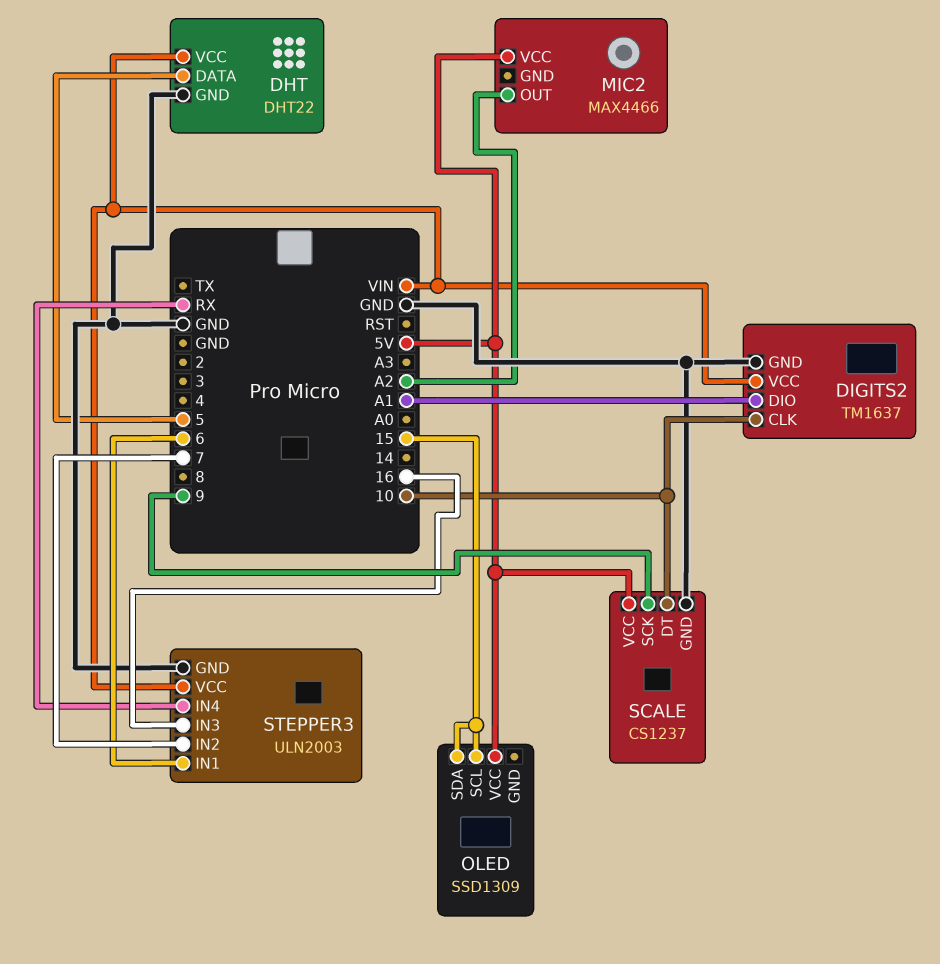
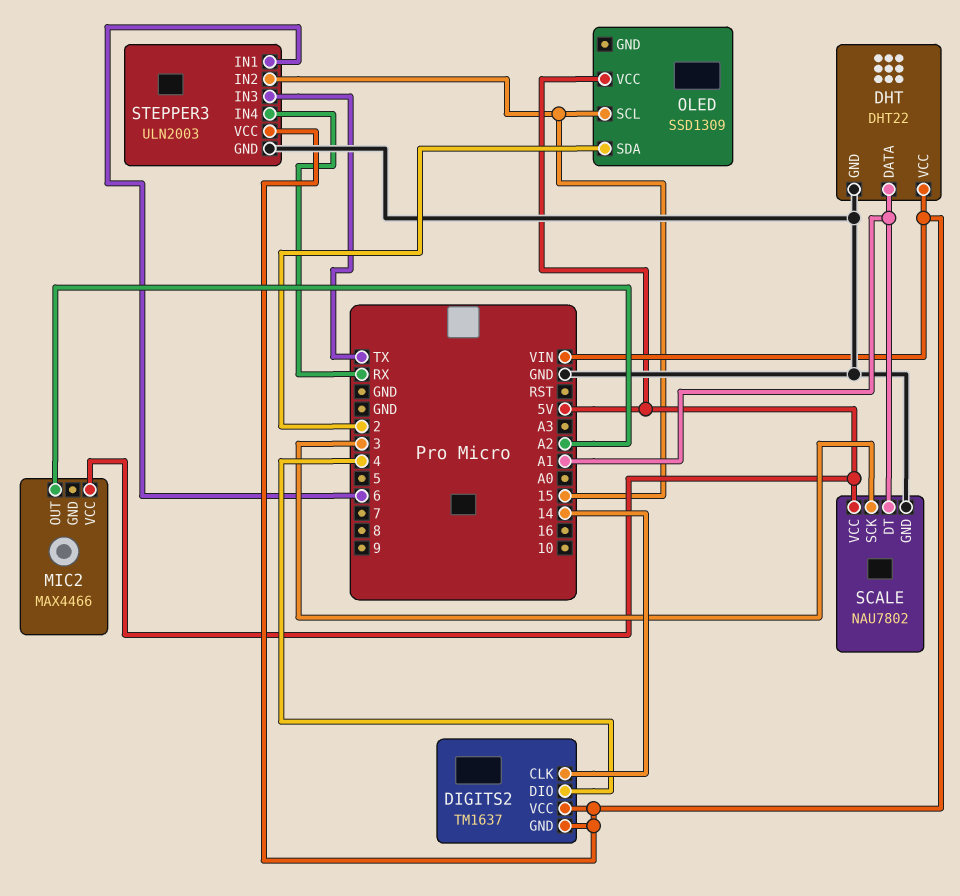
DHT pin DATA: 5 -> A1
DIGITS2 pin CLK: 10 -> 14
DIGITS2 pin DIO: A1 -> 4
DIGITS2 pin GND: GND -> VIN
OLED pin SDA: 15 -> 2
SCALE: CS1237 -> NAU7802
SCALE pin DT: 10 -> A1
SCALE pin SCK: 9 -> 3
STEPPER3 pin IN2: 7 -> 15
STEPPER3 pin IN3: 16 -> TX

